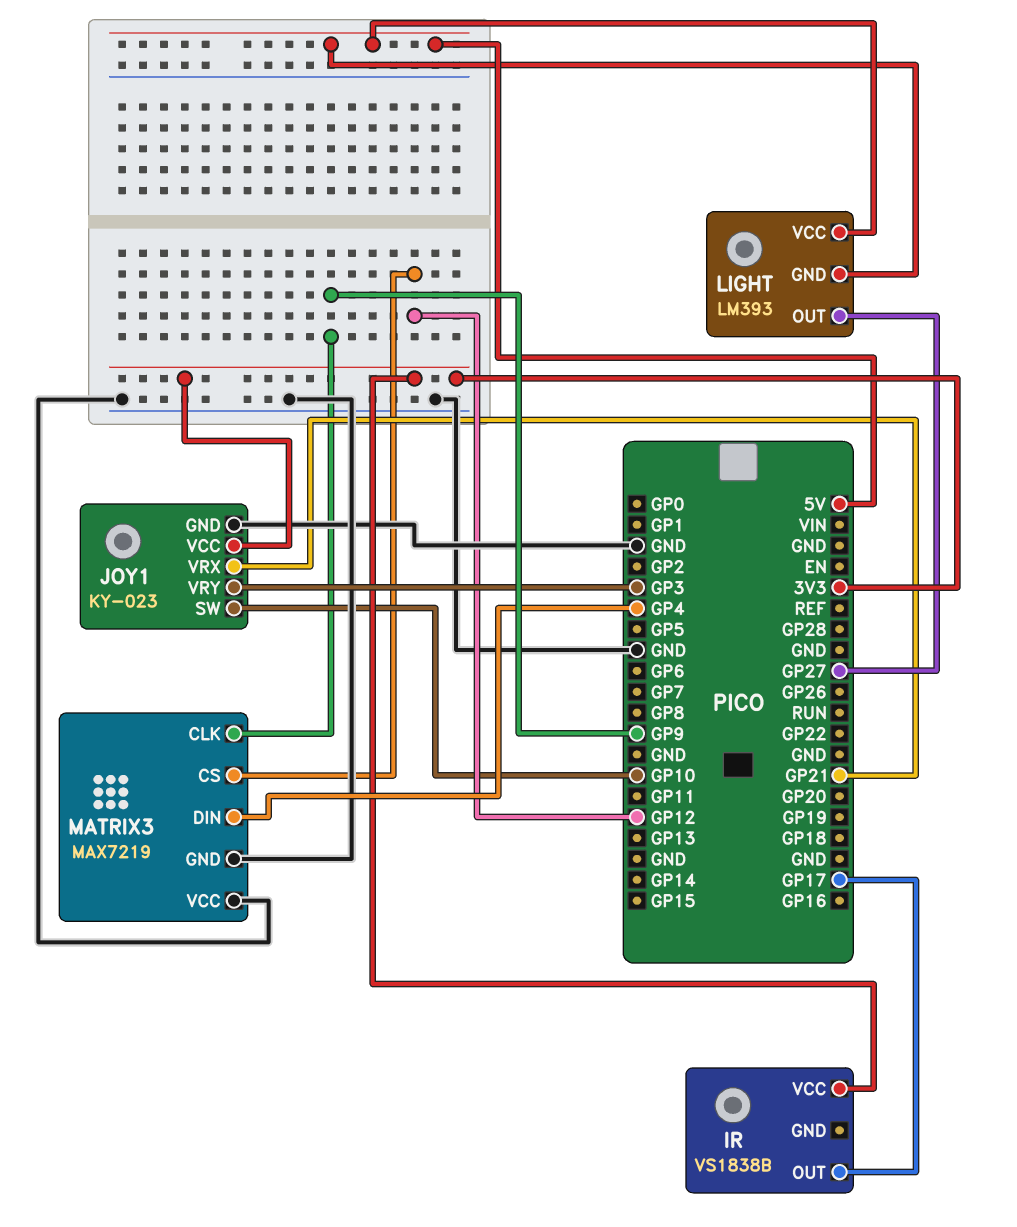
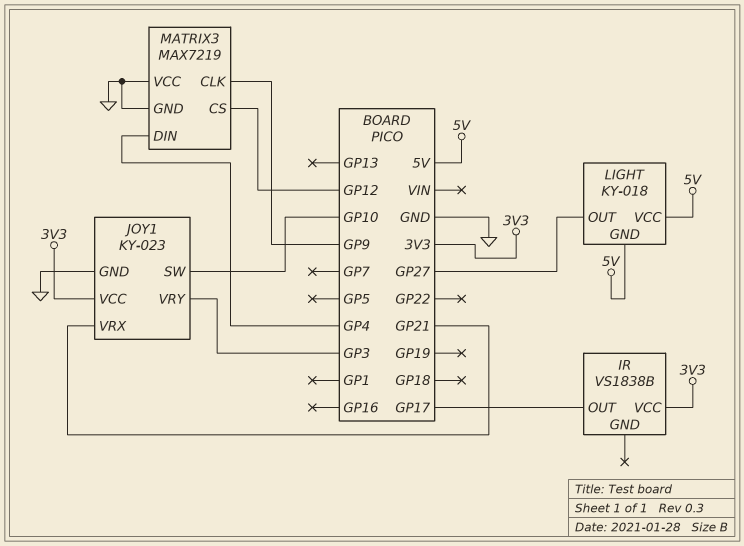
LIGHT: LM393 -> KY-018

